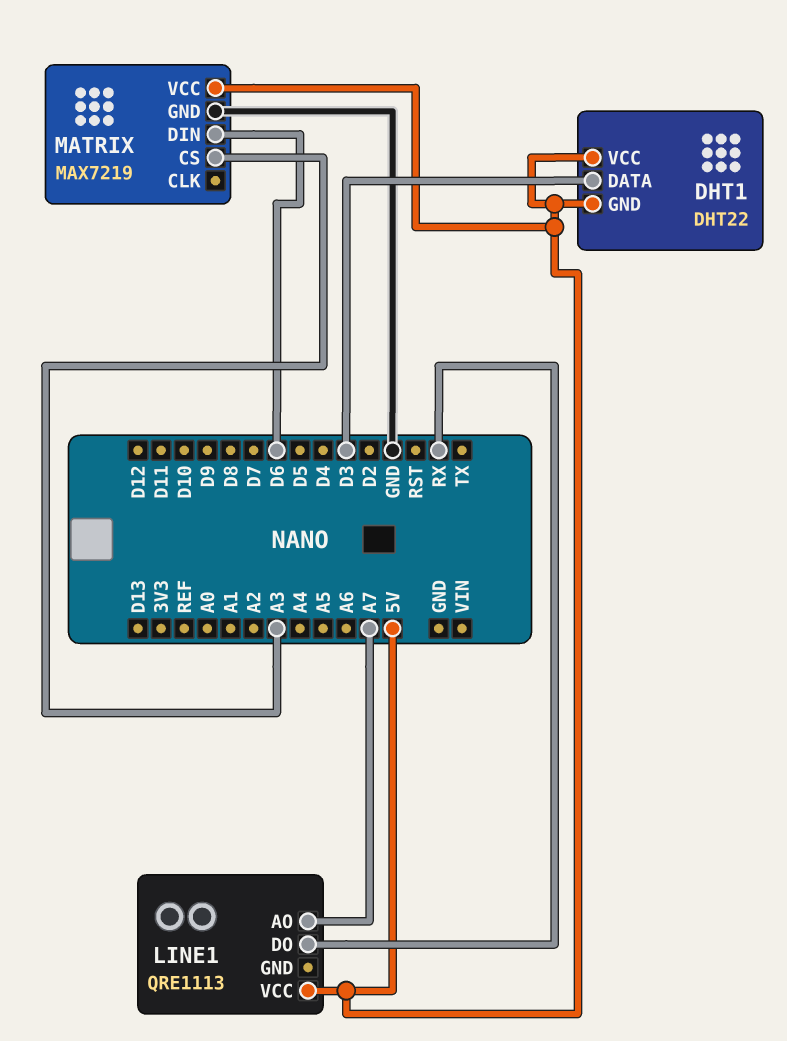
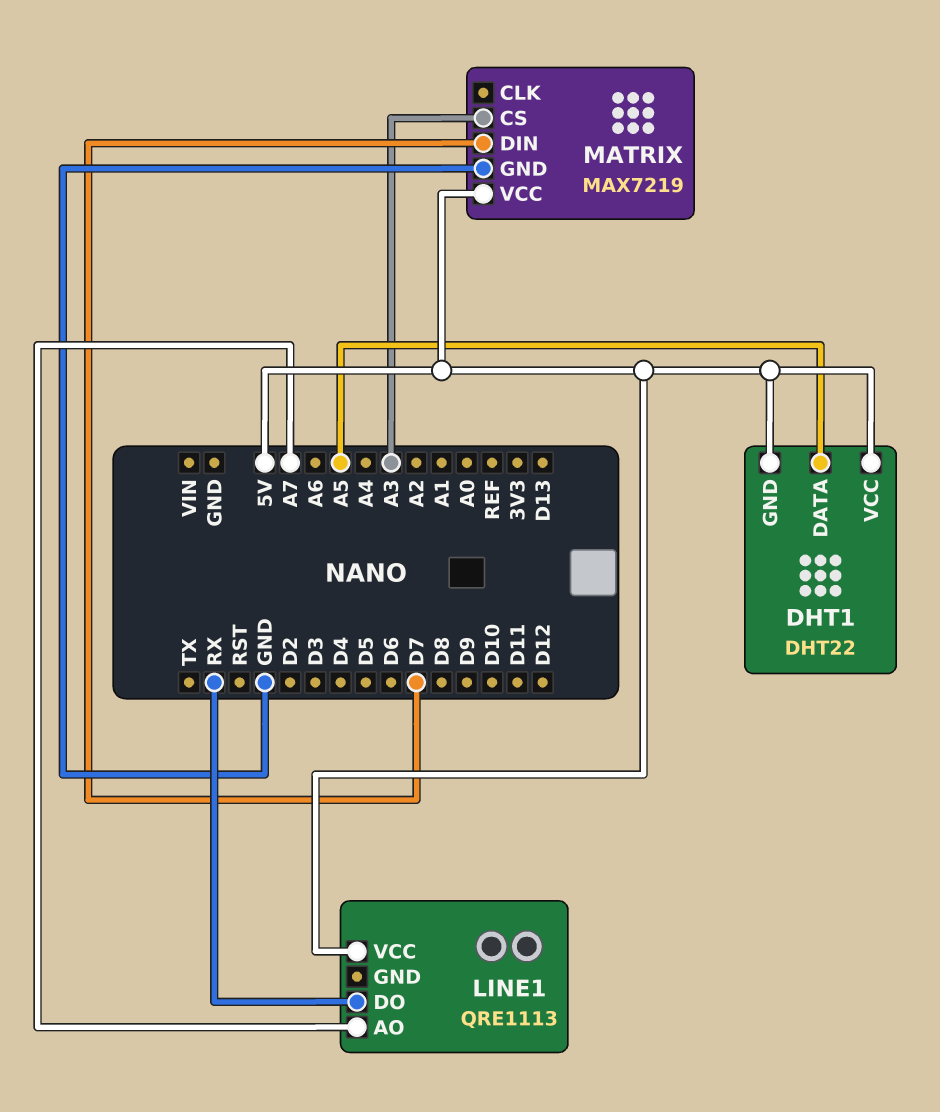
DHT1 pin DATA: D3 -> A5
MATRIX pin DIN: D6 -> D7

